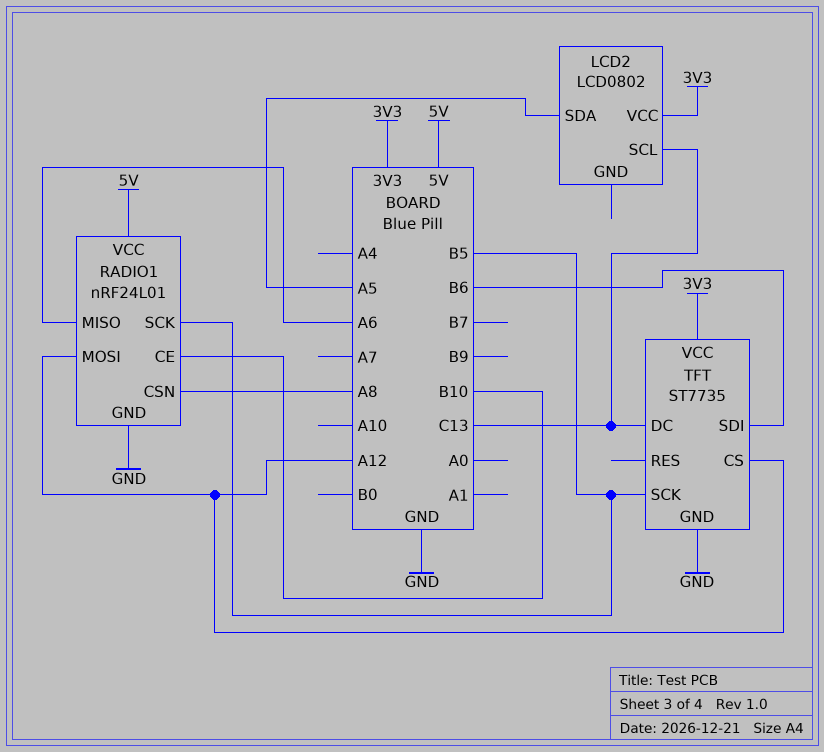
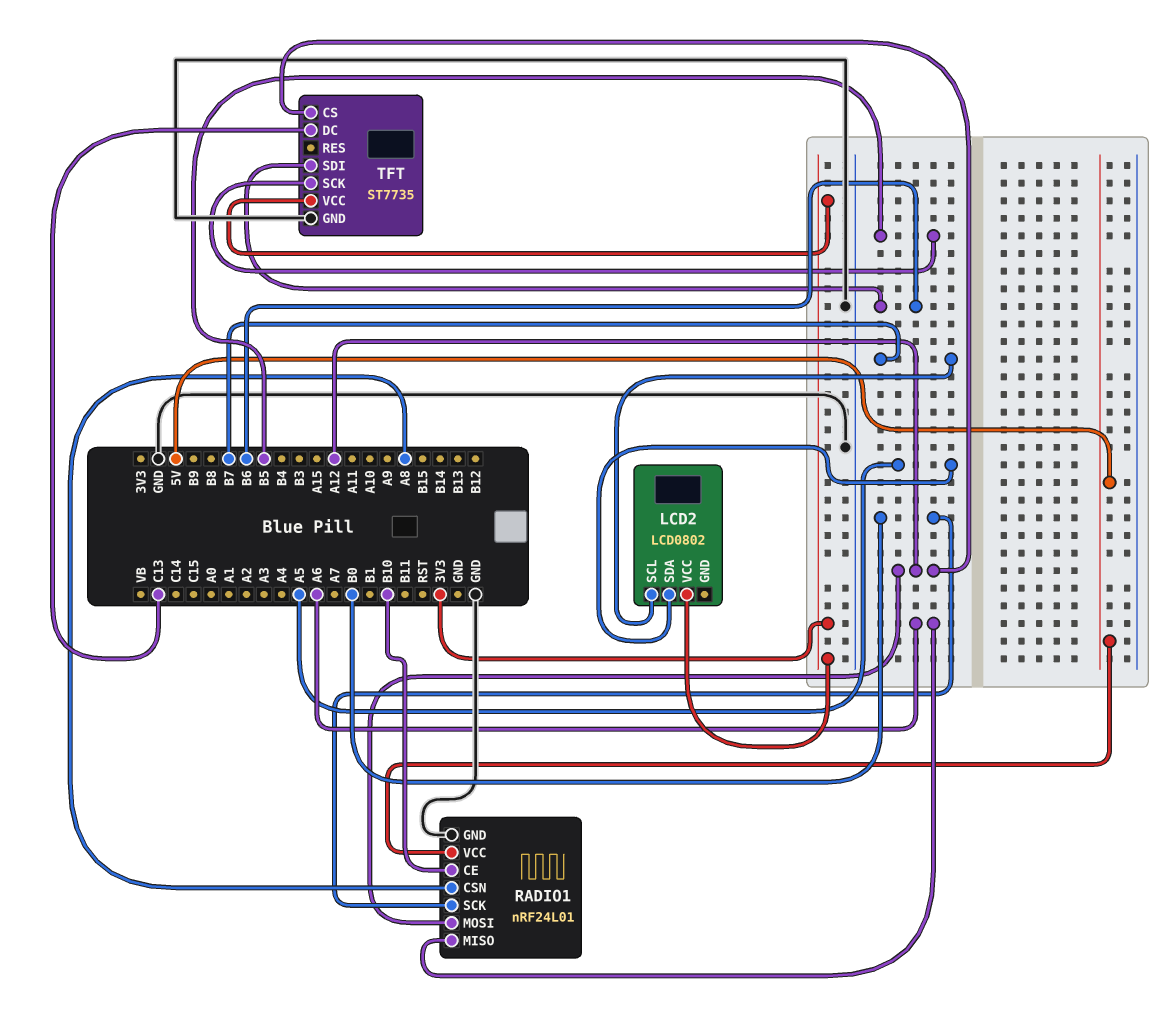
LCD2 pin SCL: C13 -> B7
RADIO1 pin SCK: B5 -> B0

